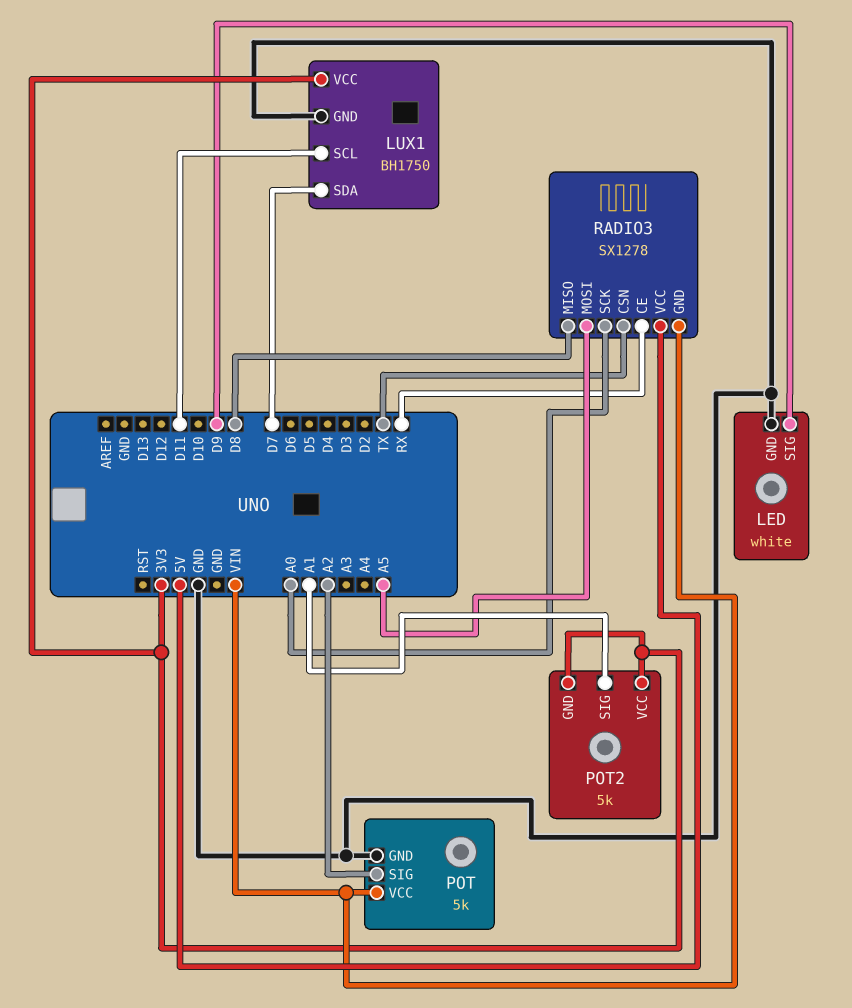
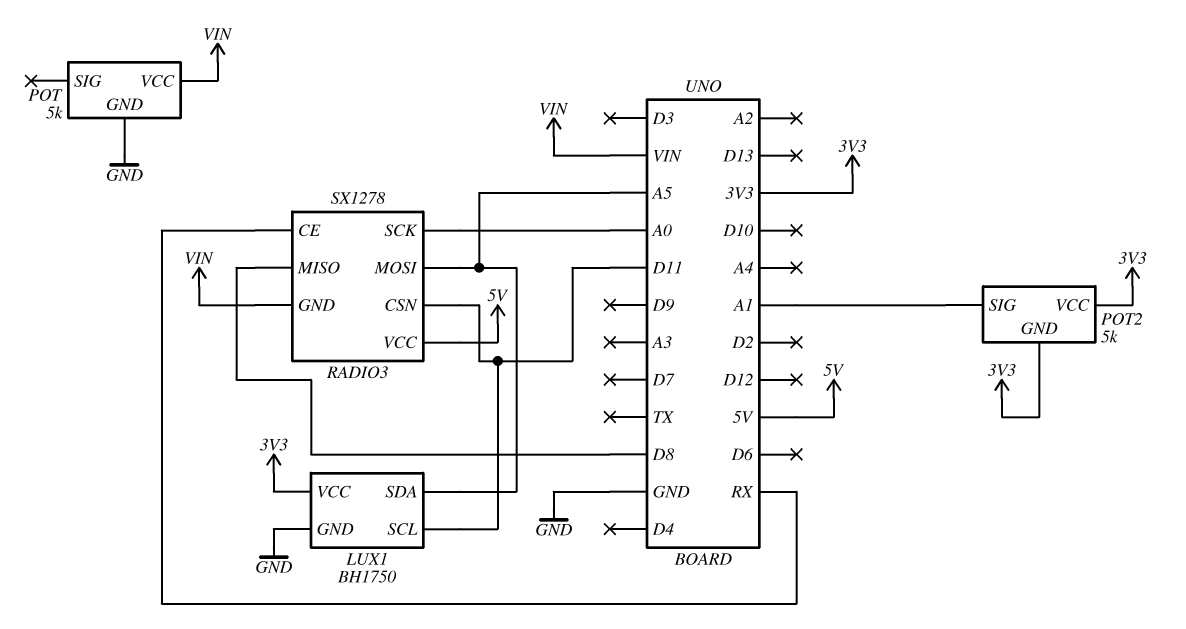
LED: white -> none
LED pin GND: GND -> none
LED pin SIG: D9 -> none
LUX1 pin SDA: D7 -> A5
POT pin SIG: A2 -> none
RADIO3 pin CSN: TX -> D11

